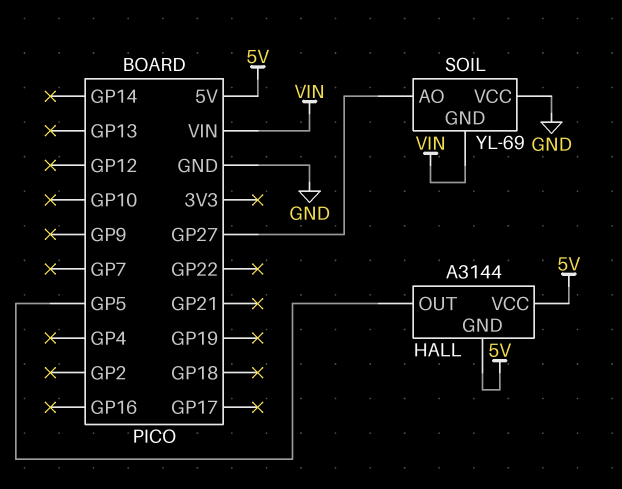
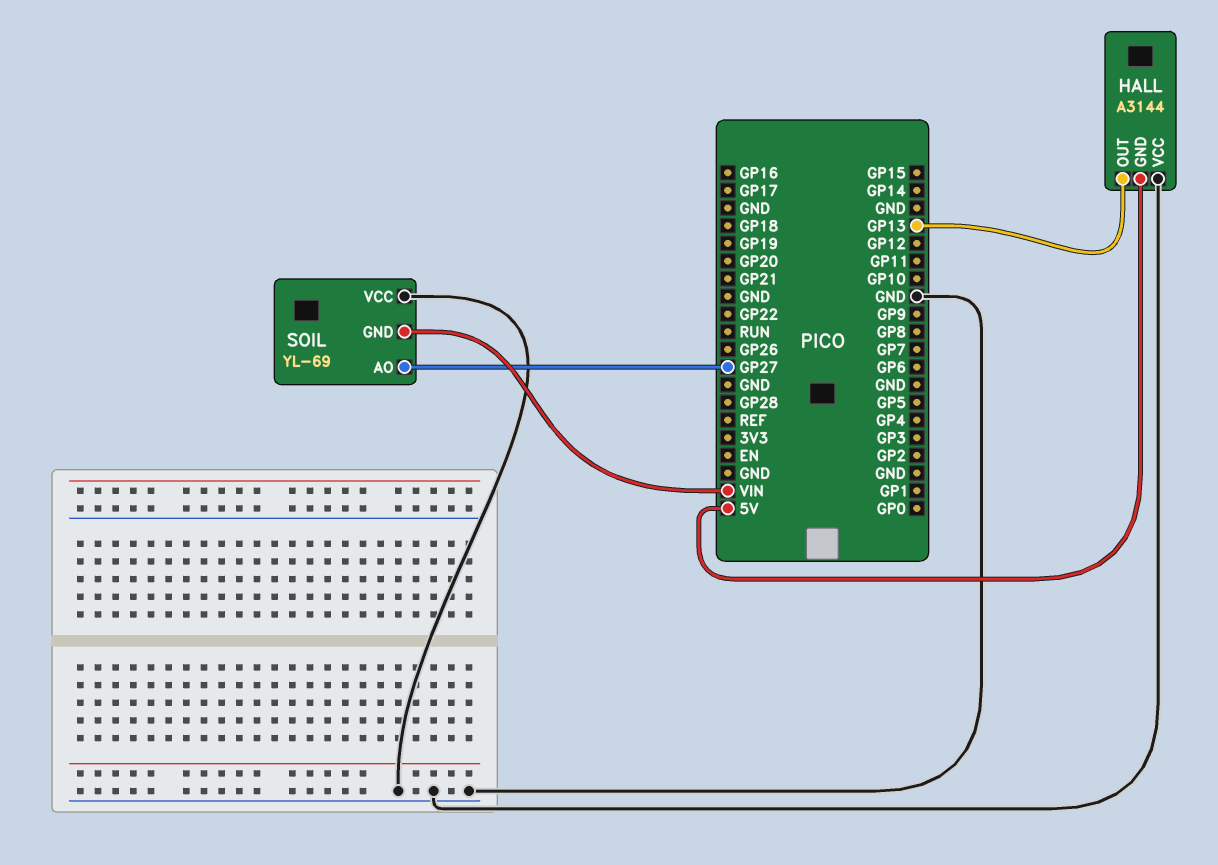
HALL pin OUT: GP5 -> GP13
HALL pin VCC: 5V -> GND

